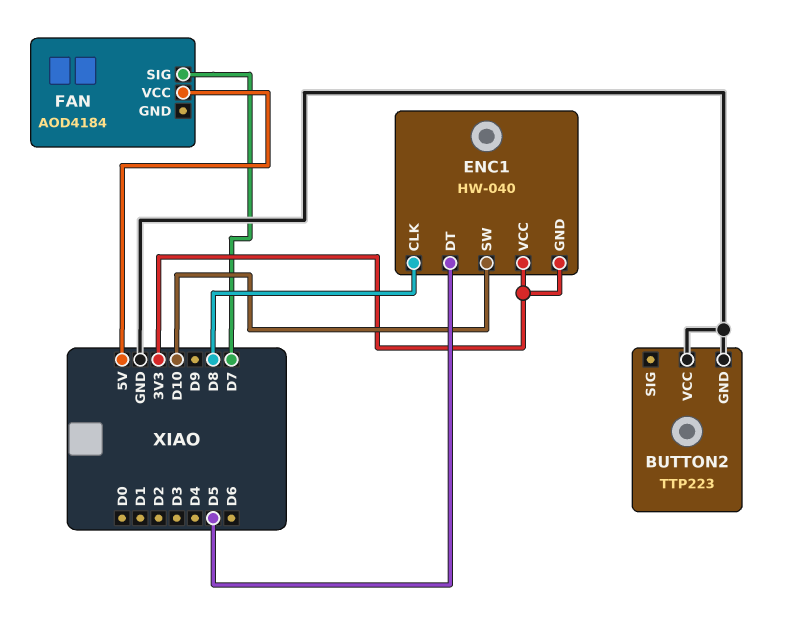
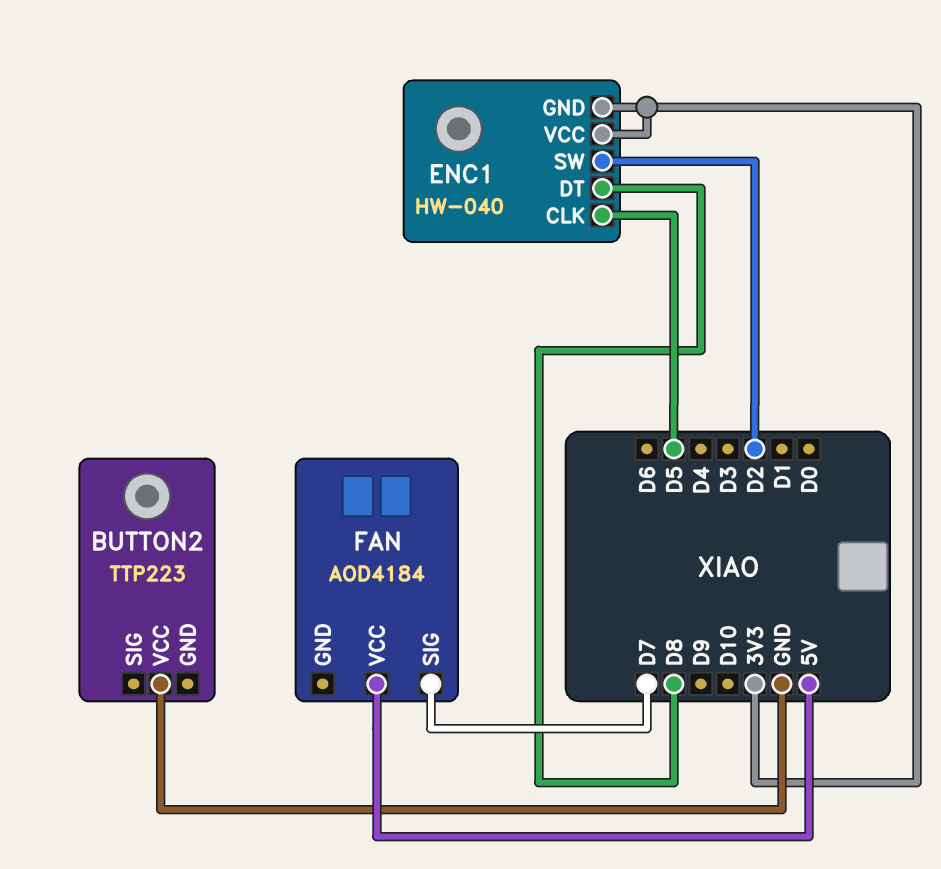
BUTTON2 pin GND: GND -> none
ENC1 pin CLK: D8 -> D5
ENC1 pin DT: D5 -> D8
ENC1 pin SW: D10 -> D2

